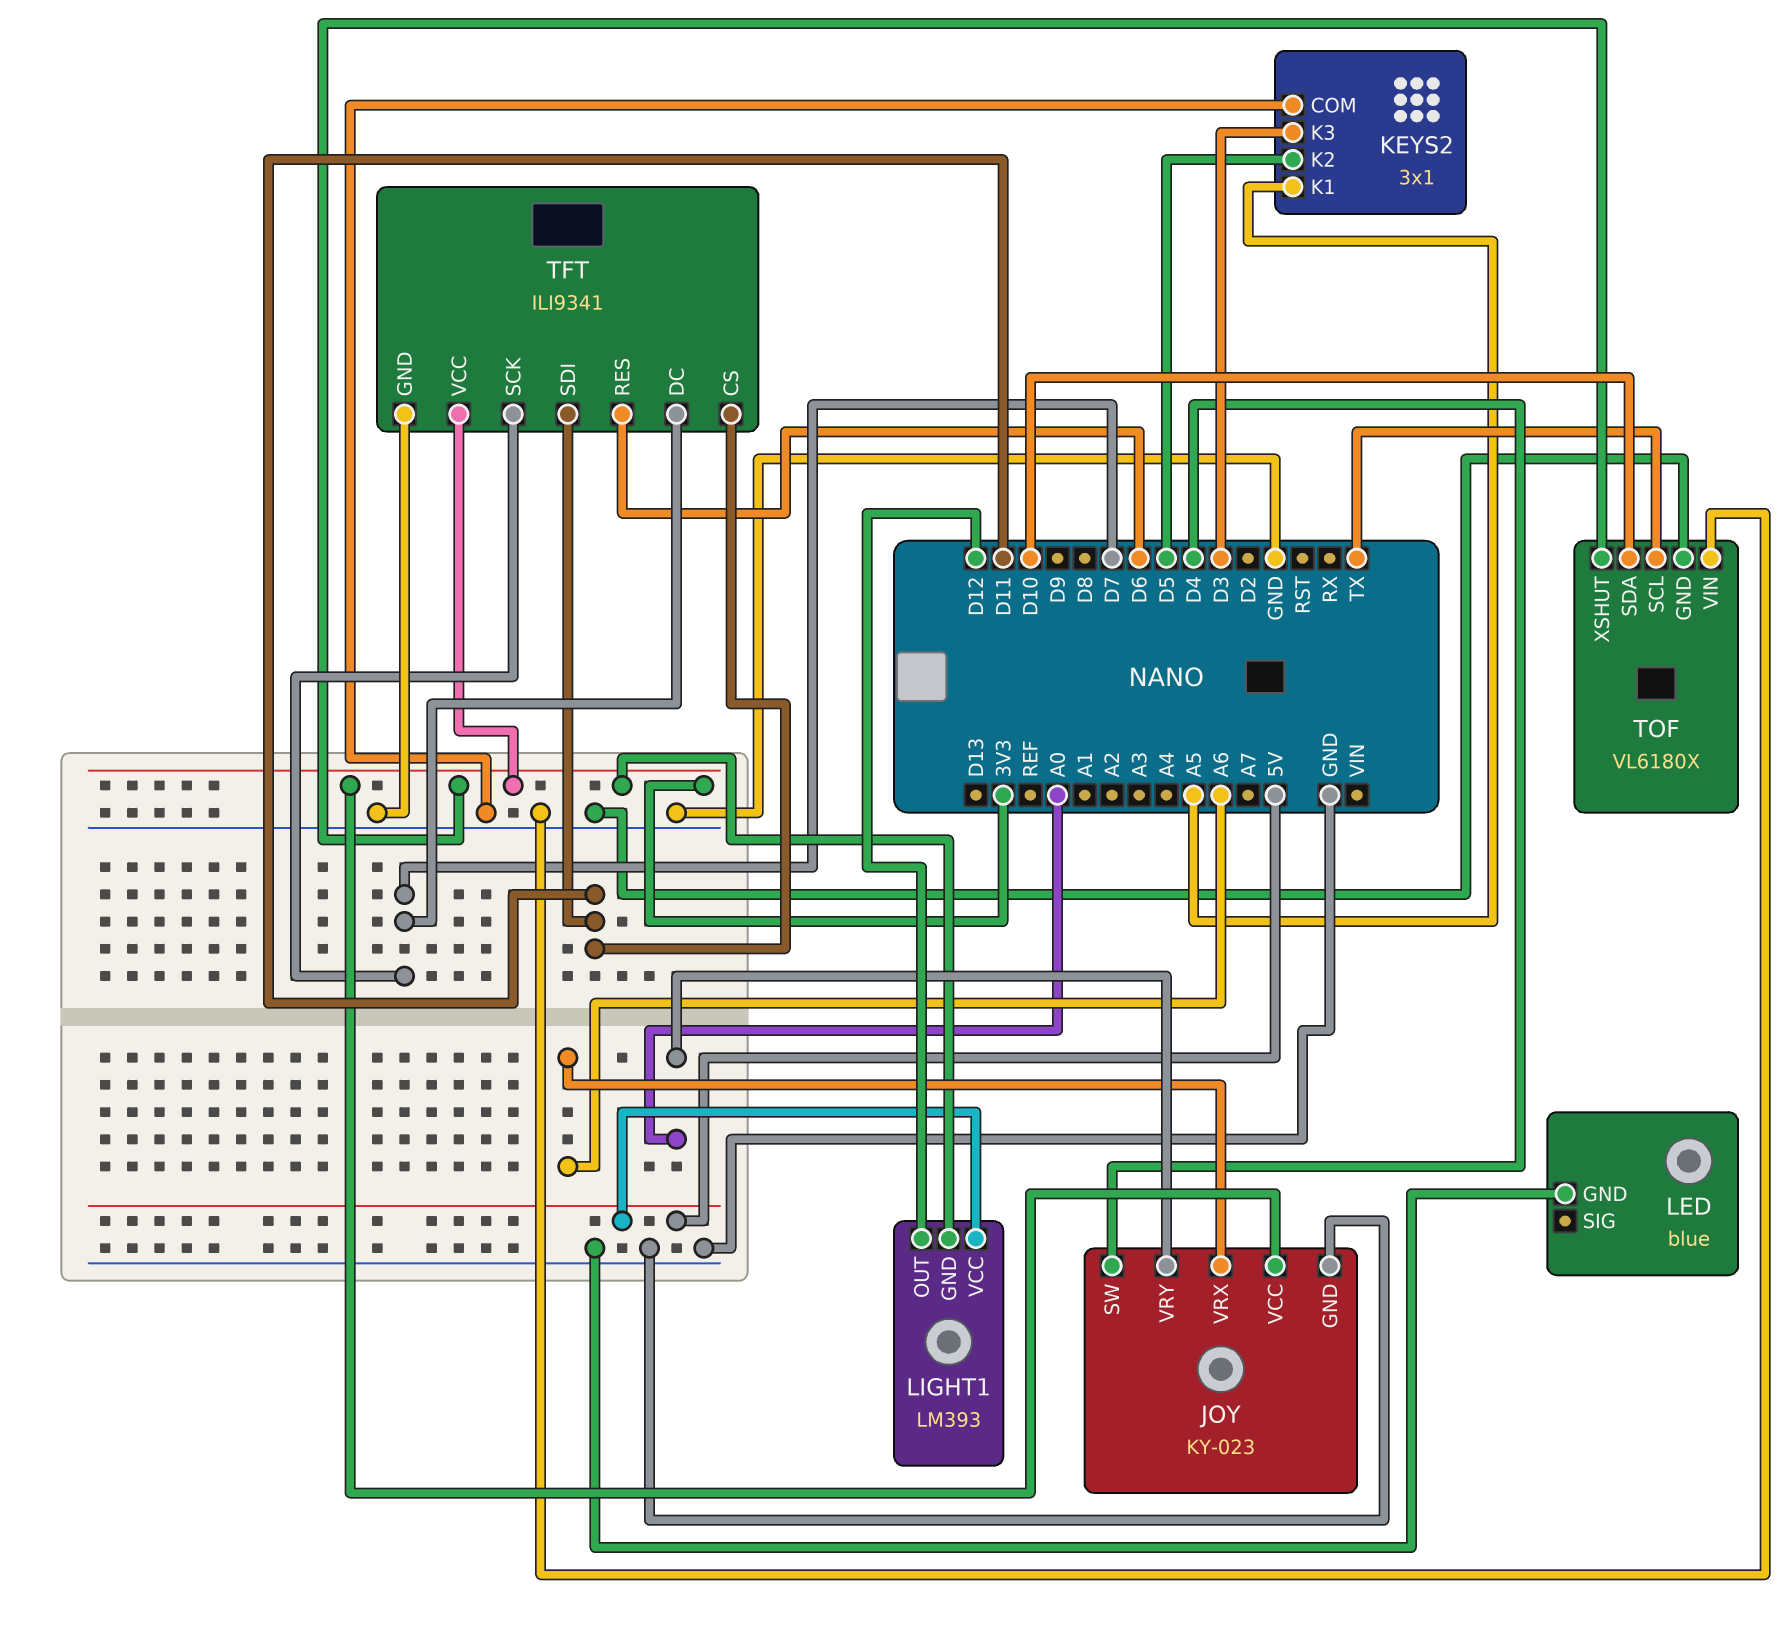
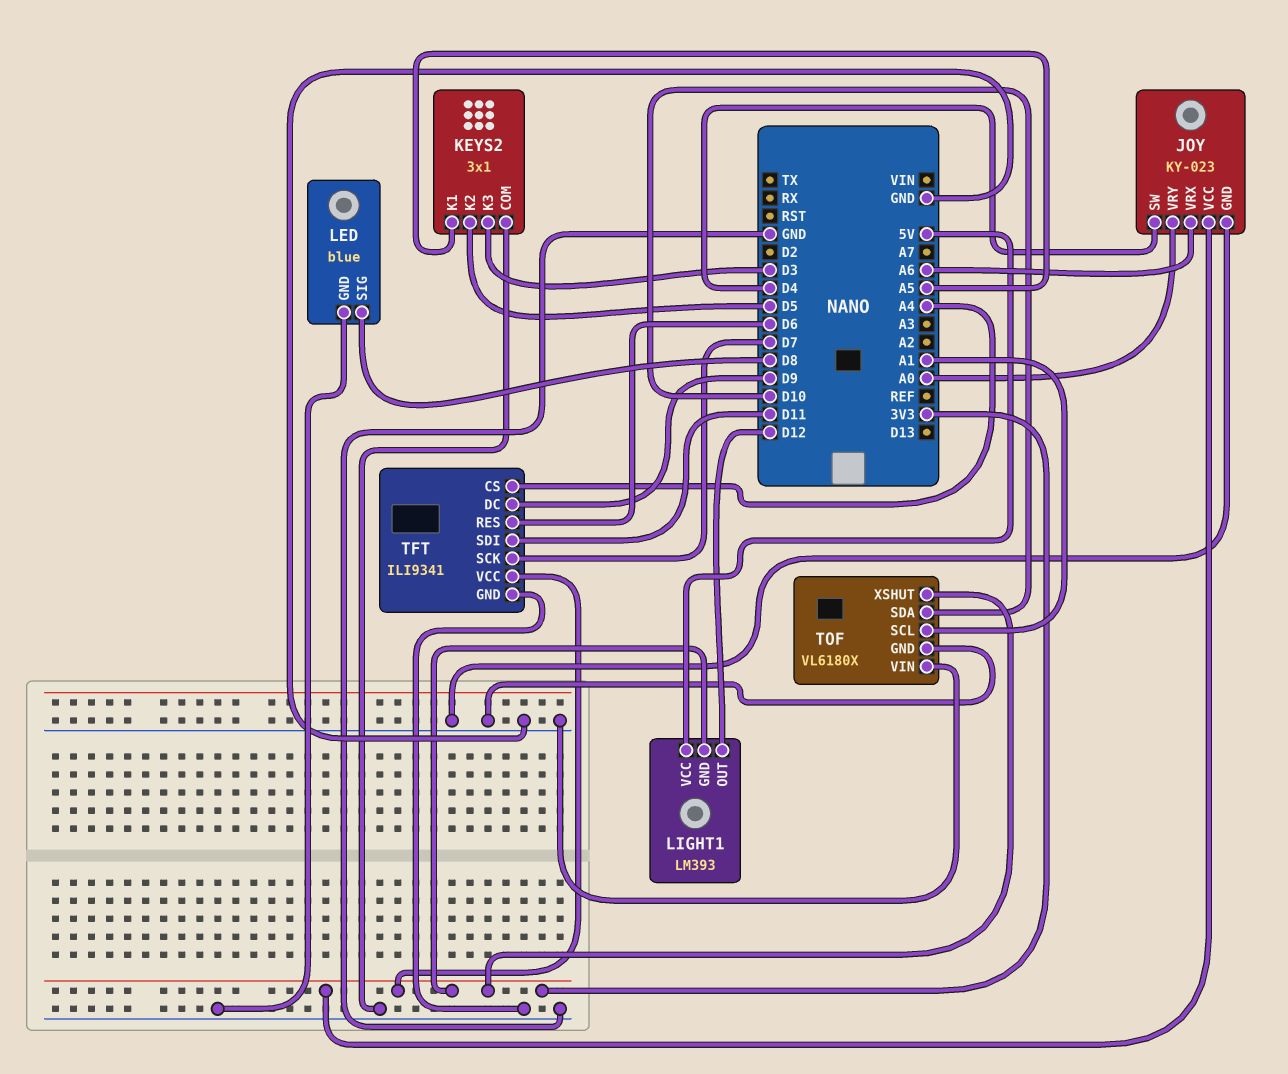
LED pin SIG: none -> D8
TFT pin CS: D11 -> A4
TFT pin DC: D7 -> D9
TOF pin SCL: TX -> A1

